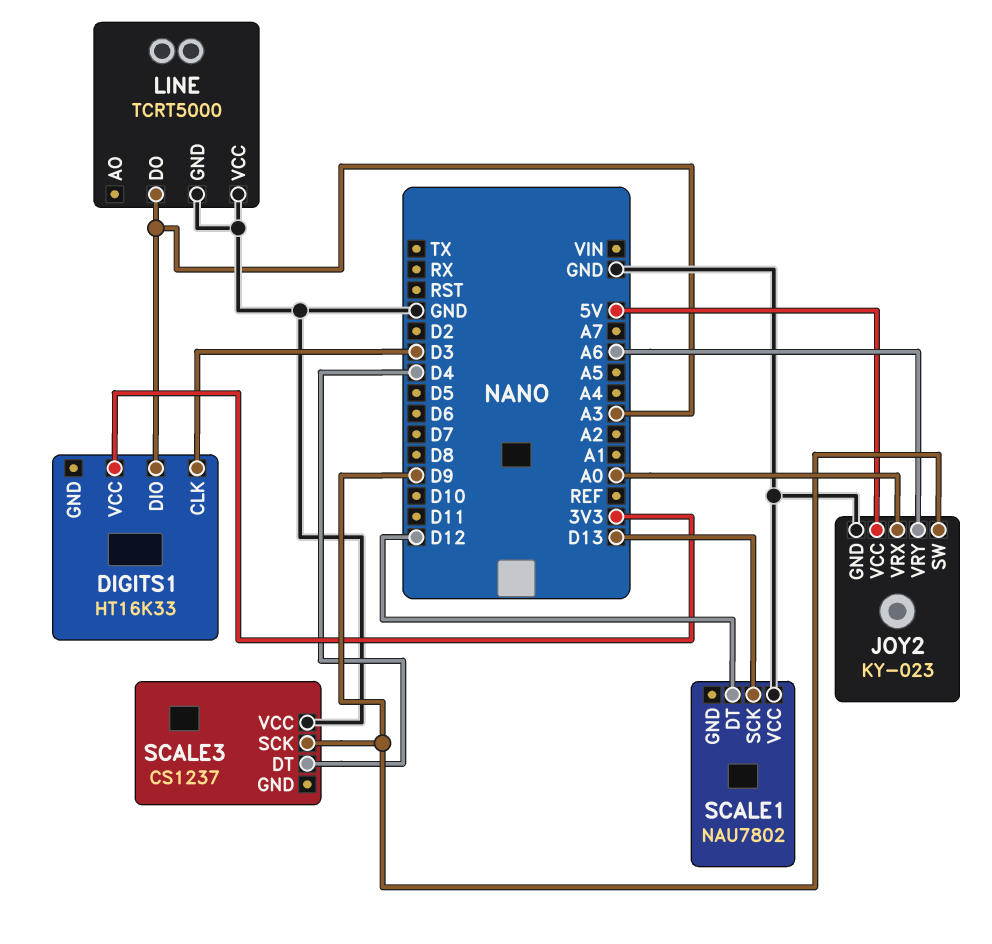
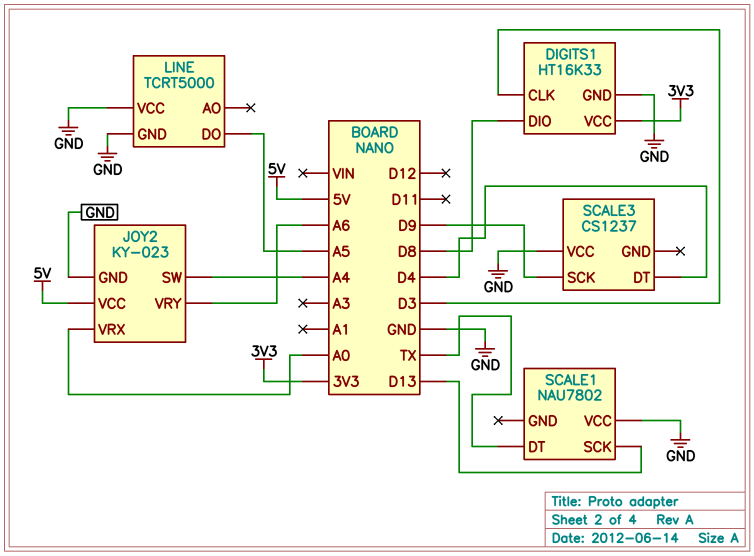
DIGITS1 pin DIO: A3 -> D8
DIGITS1 pin GND: none -> GND
JOY2 pin SW: D9 -> A4
LINE pin DO: A3 -> A5
SCALE1 pin DT: D12 -> TX

